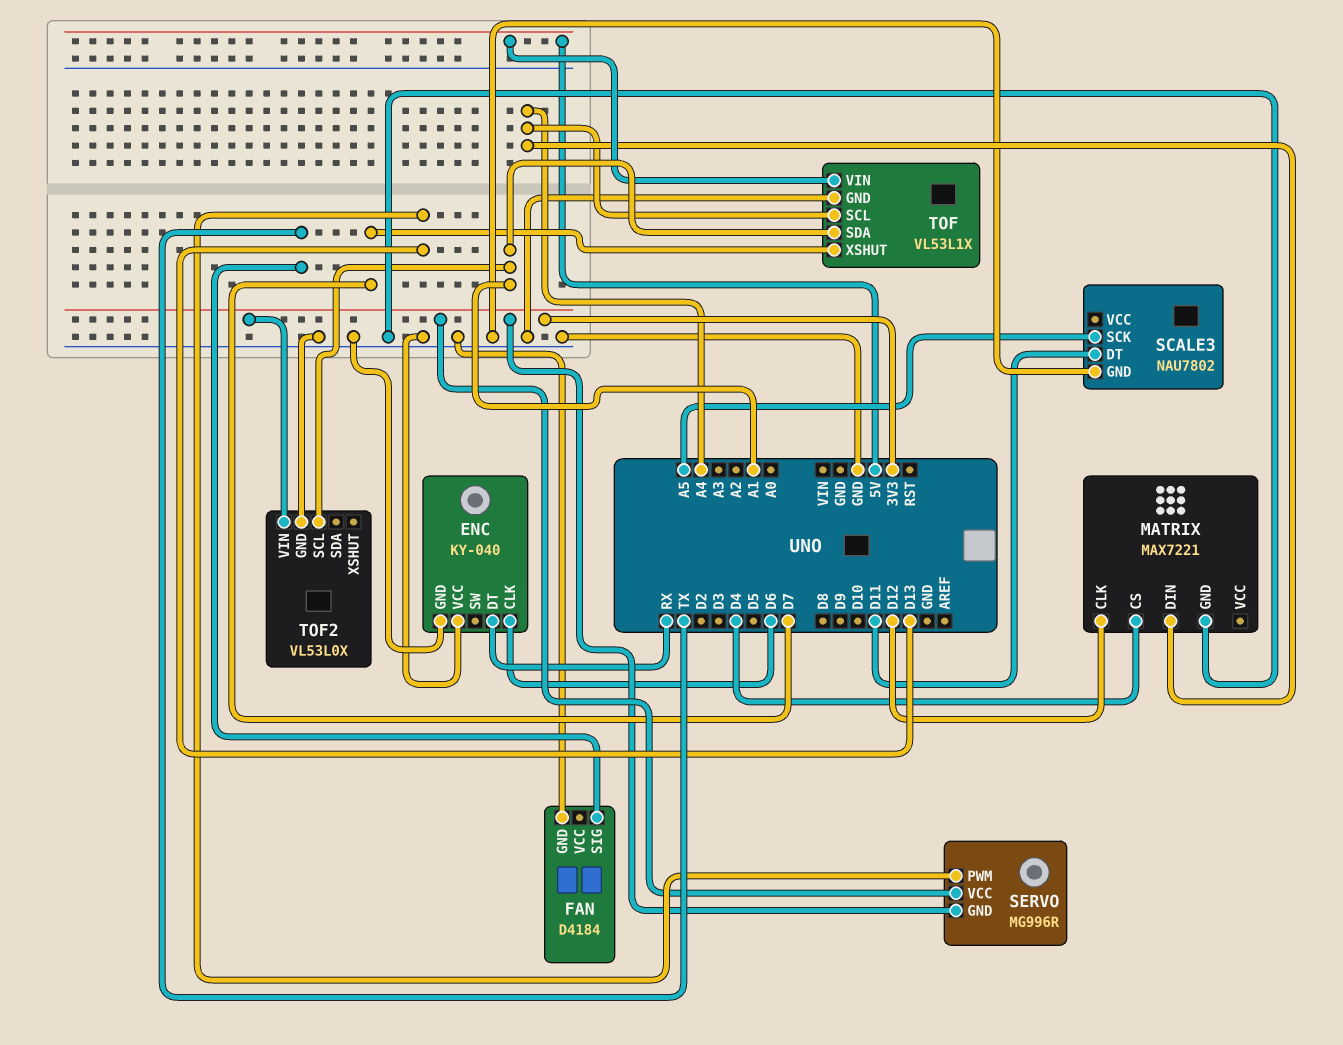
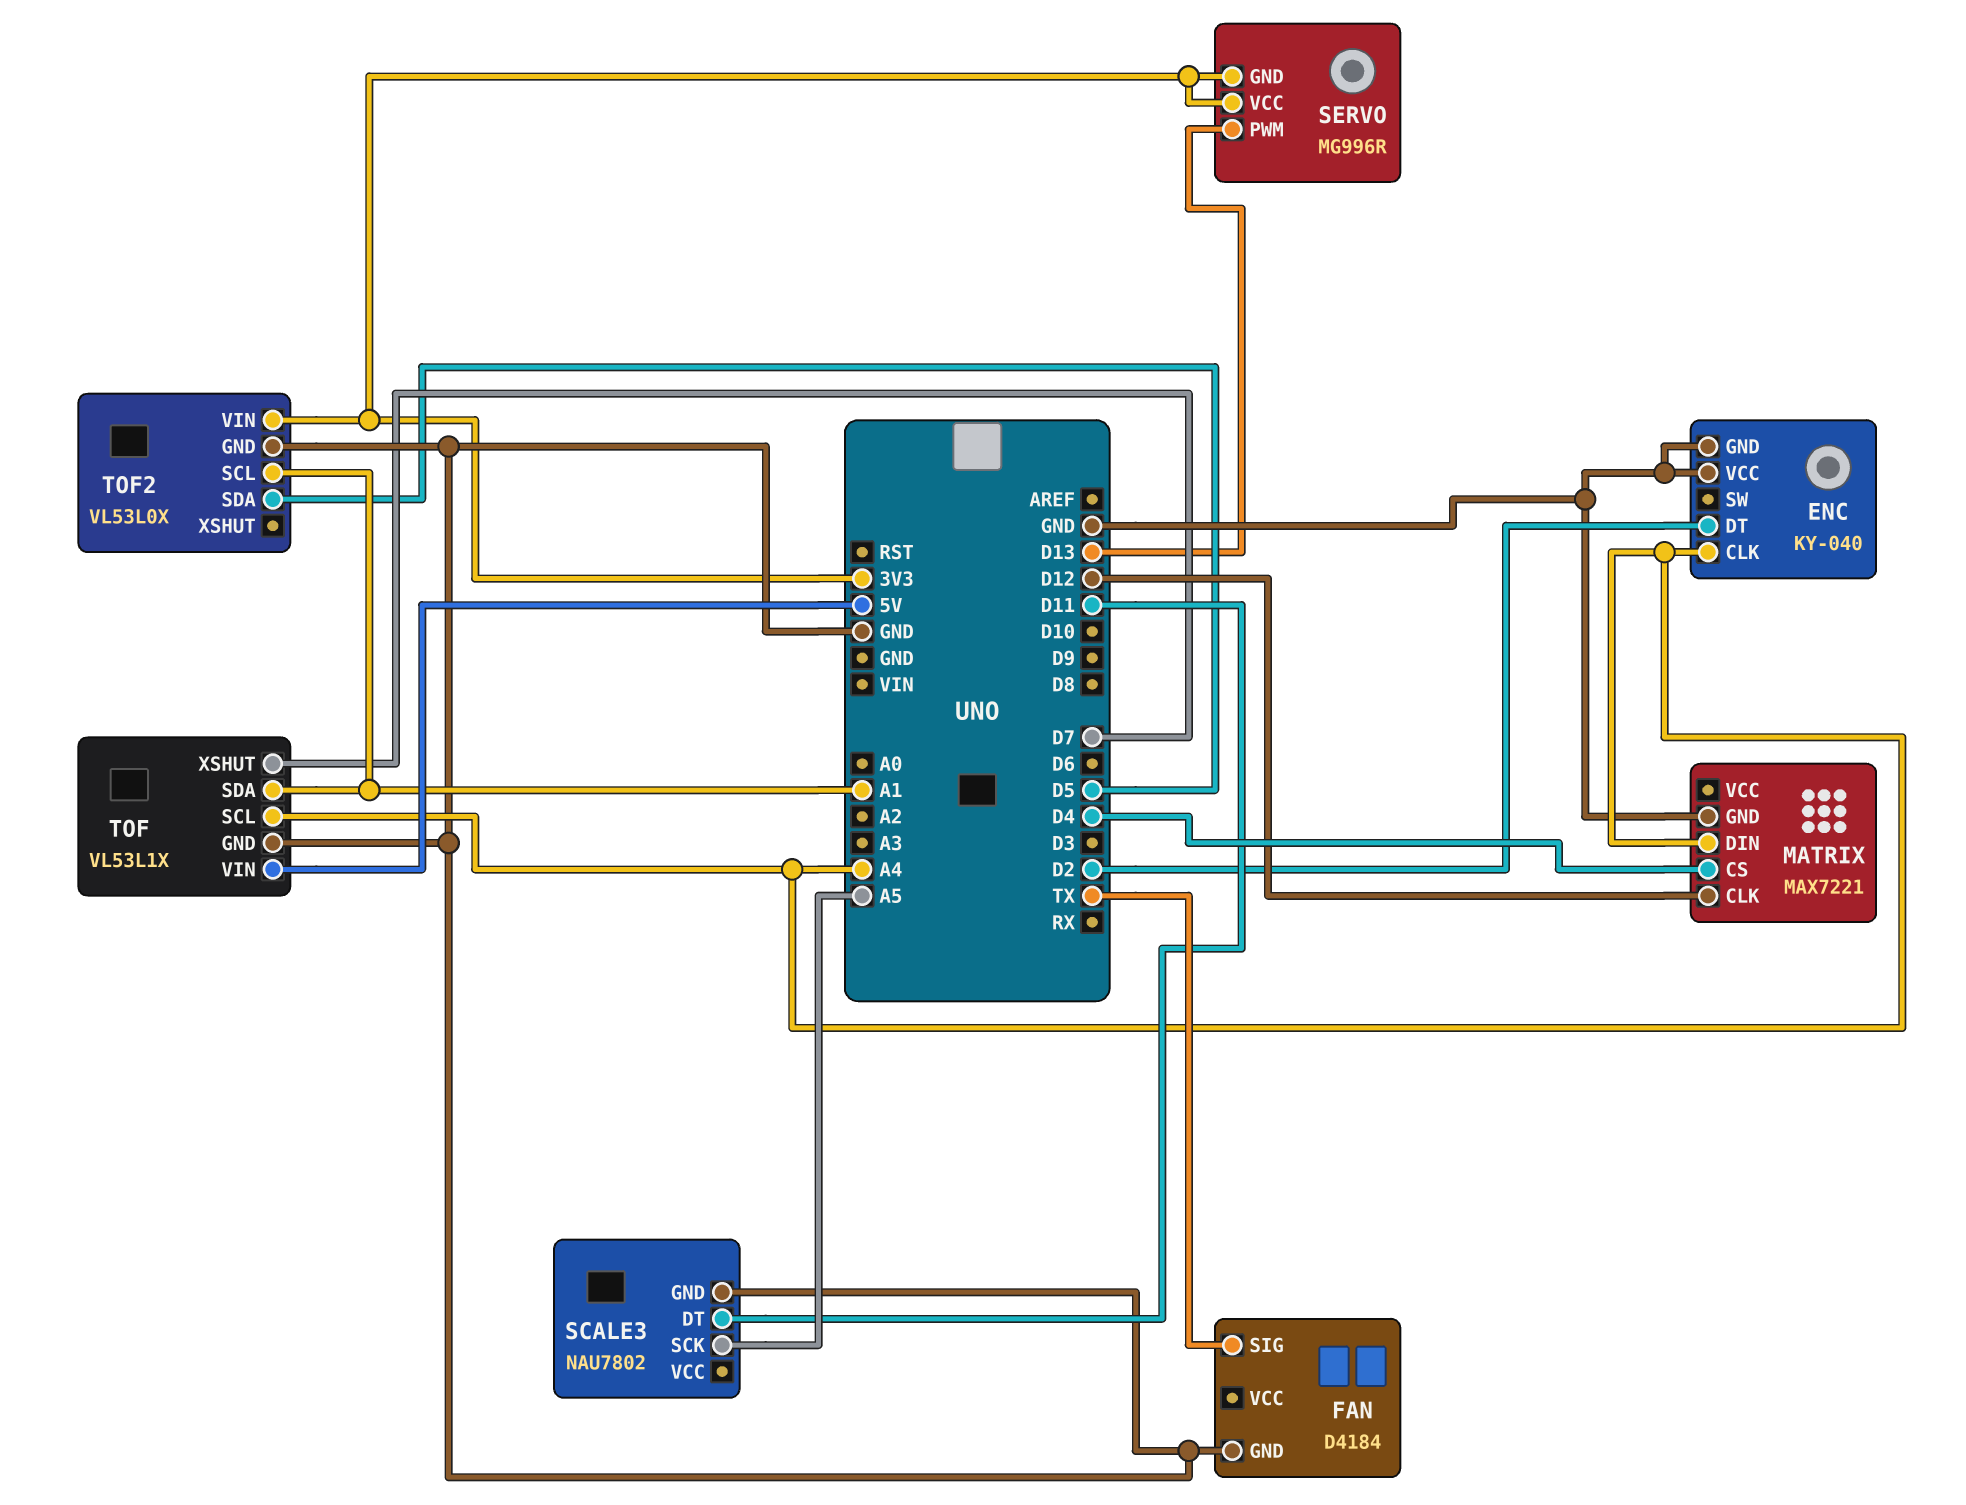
ENC pin CLK: D6 -> A4
ENC pin DT: RX -> D2
TOF2 pin SDA: none -> D5

